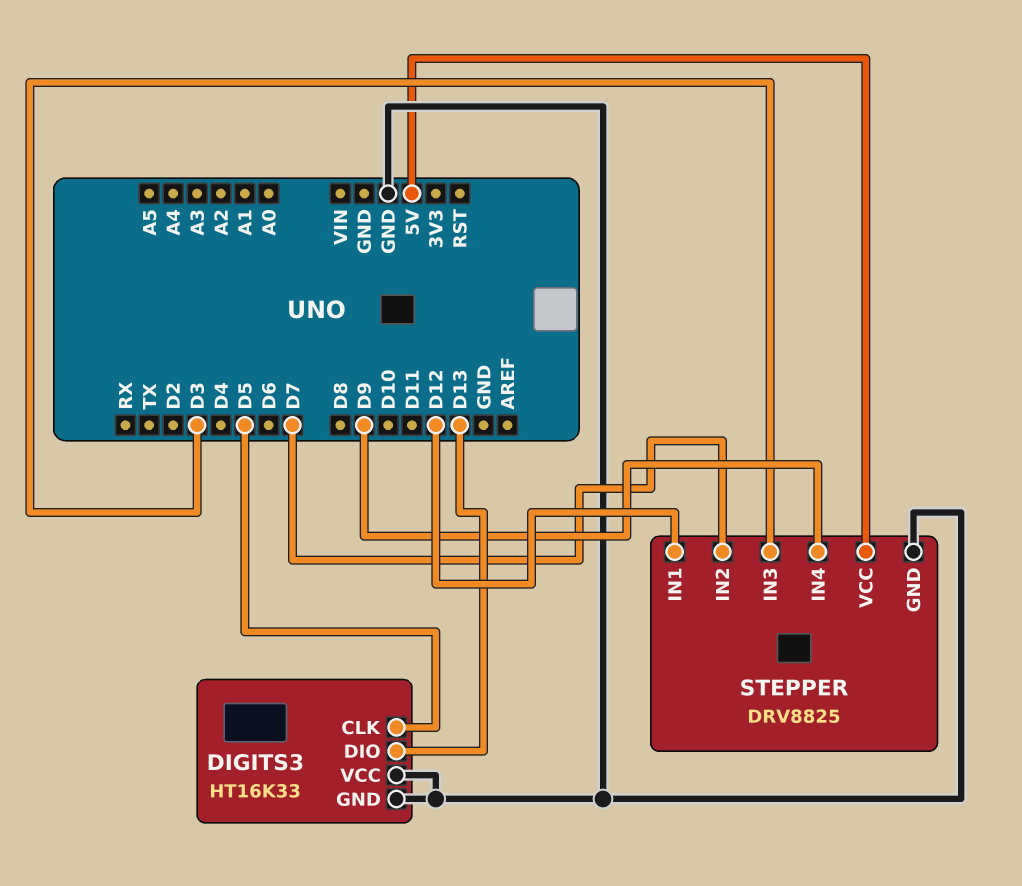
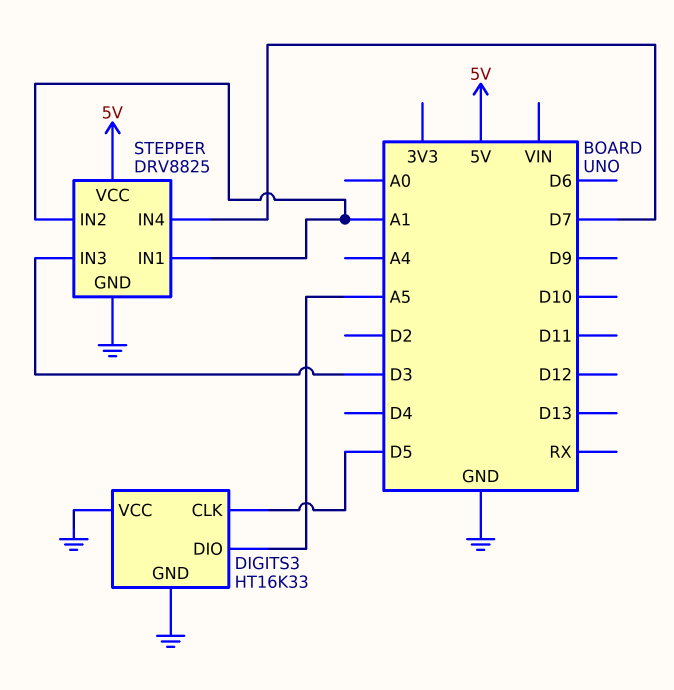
DIGITS3 pin DIO: D13 -> A5
STEPPER pin IN1: D12 -> A1
STEPPER pin IN2: D7 -> A1
STEPPER pin IN4: D9 -> D7

